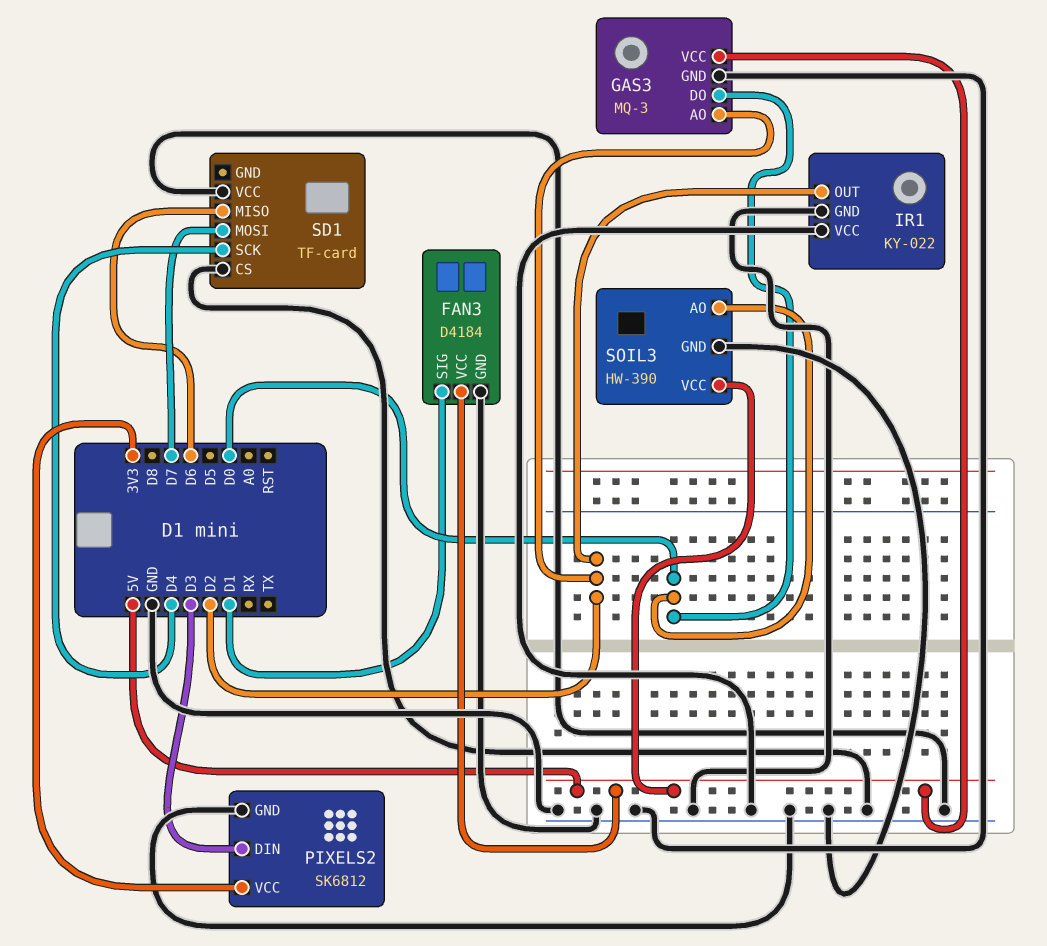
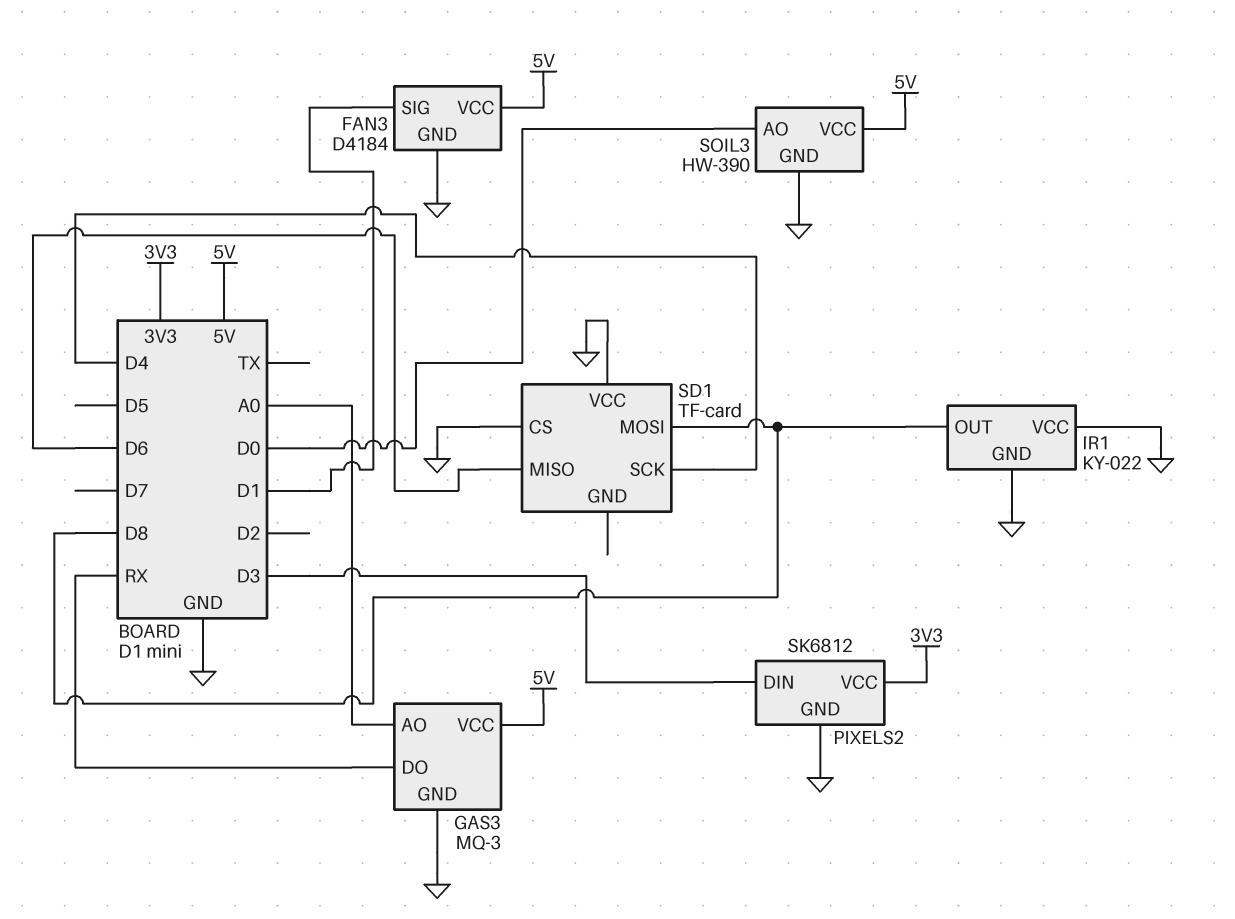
GAS3 pin AO: D2 -> A0
GAS3 pin DO: D0 -> RX
IR1 pin OUT: D2 -> D8
SD1 pin MOSI: D7 -> D8

